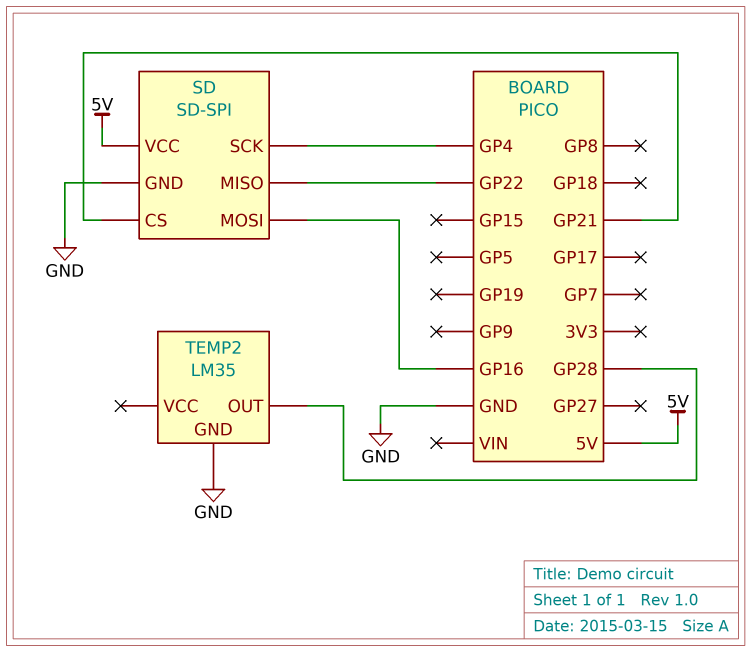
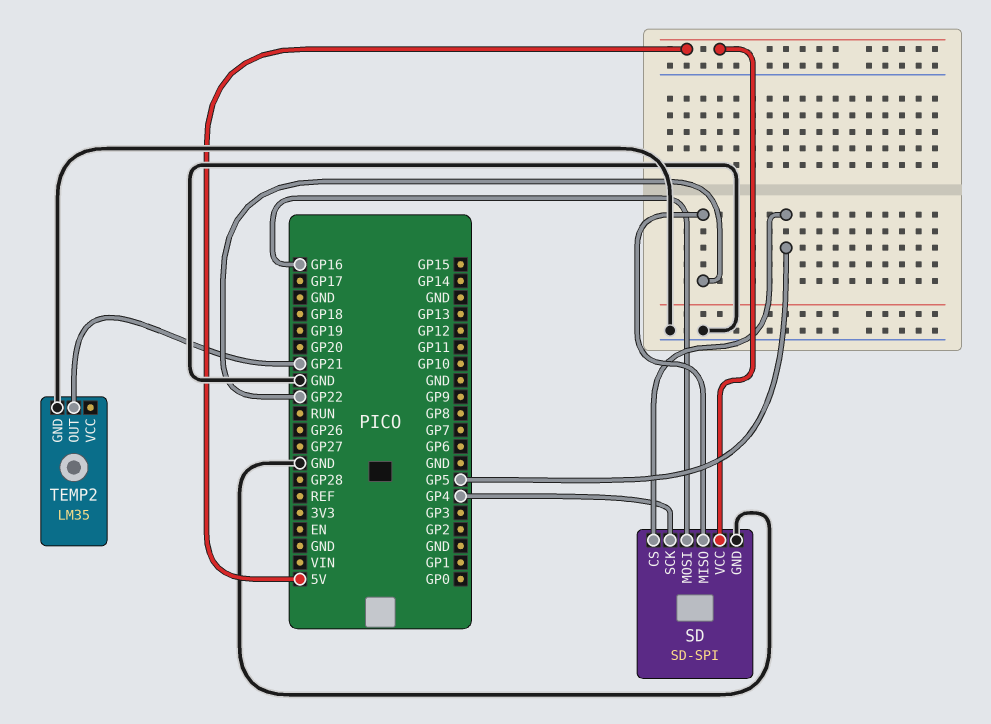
SD pin CS: GP21 -> GP5
TEMP2 pin OUT: GP28 -> GP21

